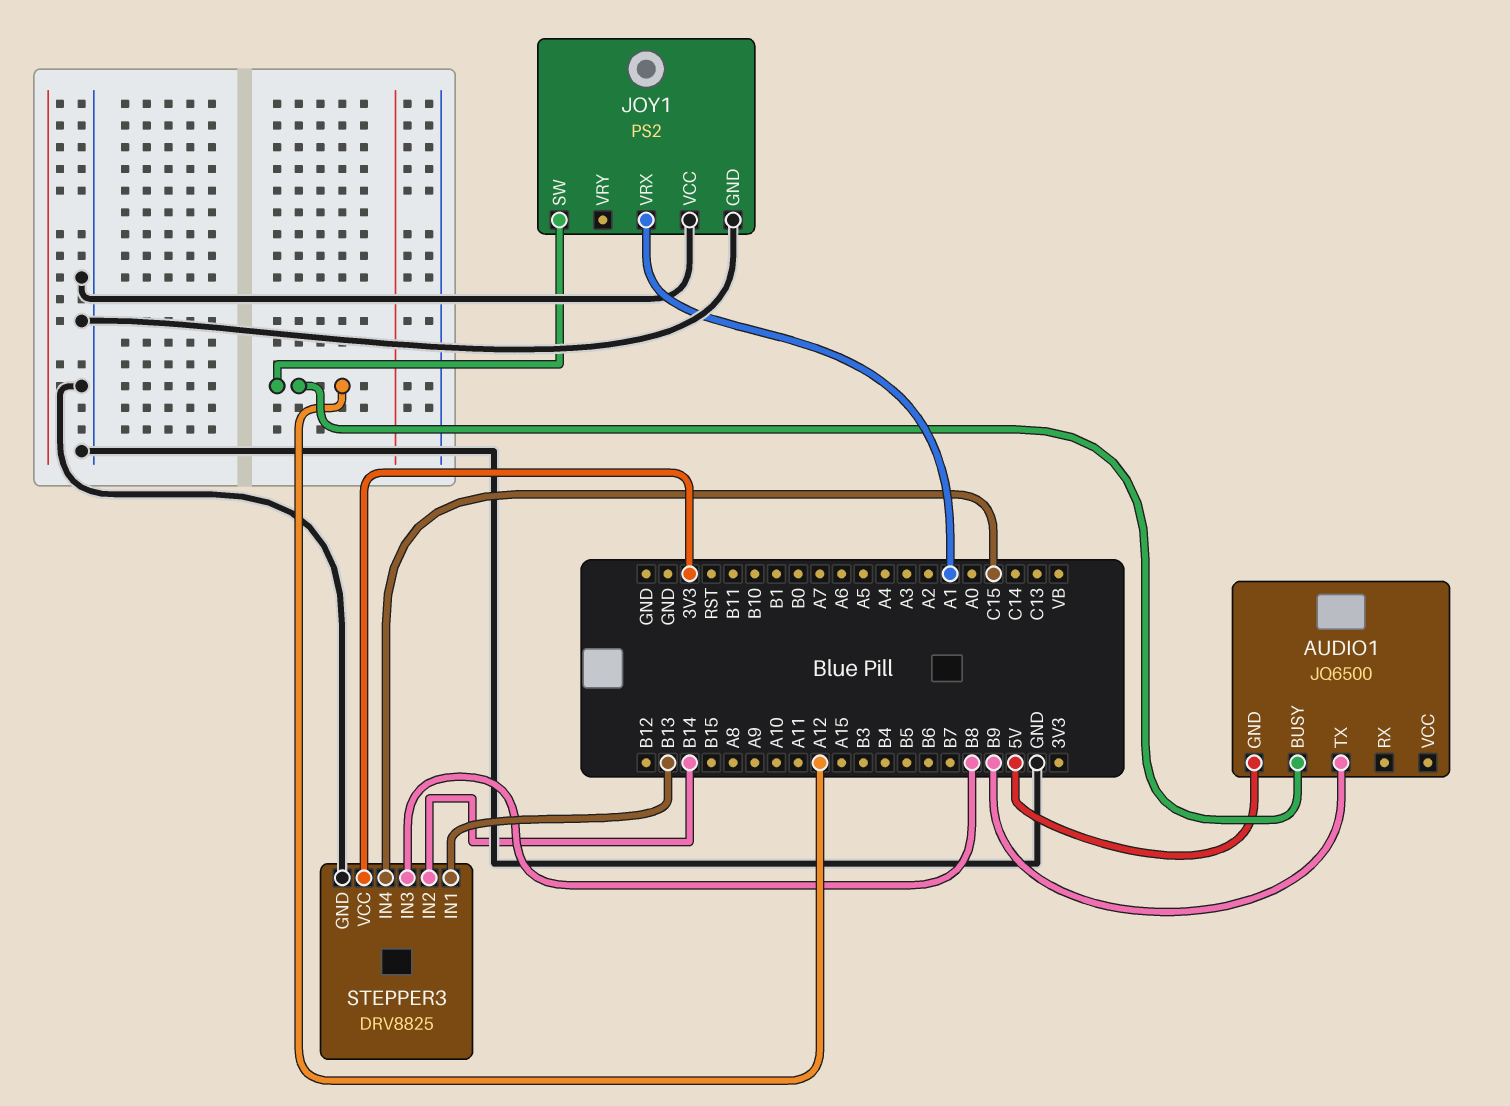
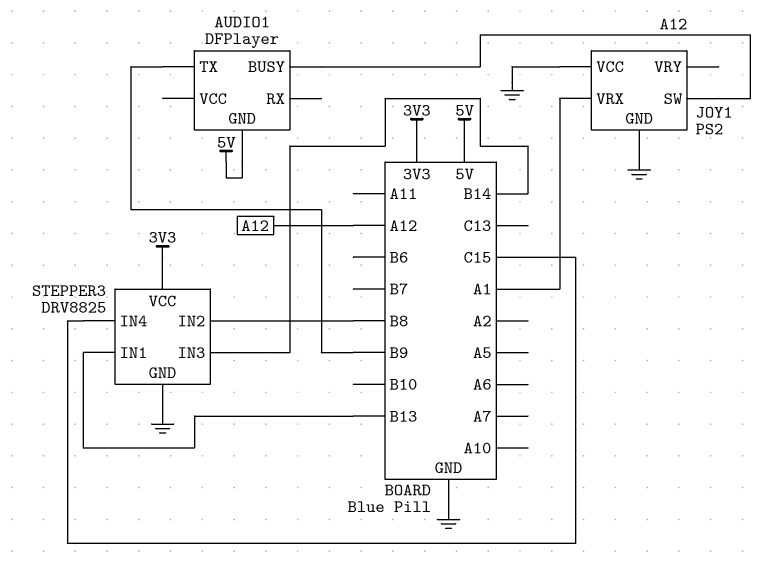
AUDIO1: JQ6500 -> DFPlayer
STEPPER3 pin IN2: B14 -> B8
STEPPER3 pin IN3: B8 -> B14

